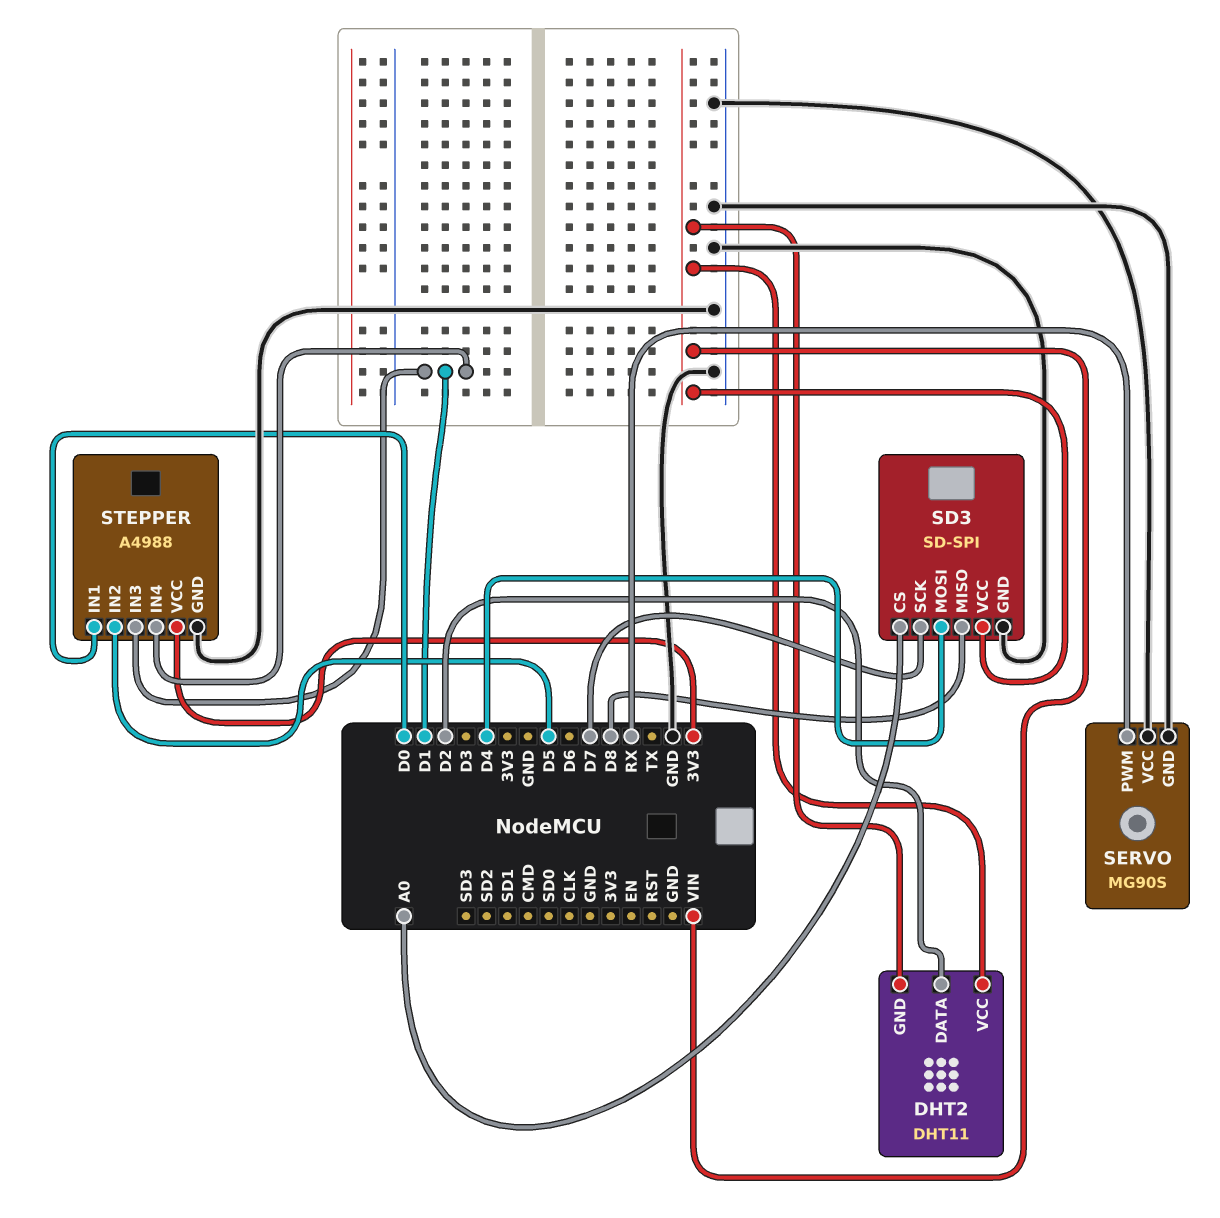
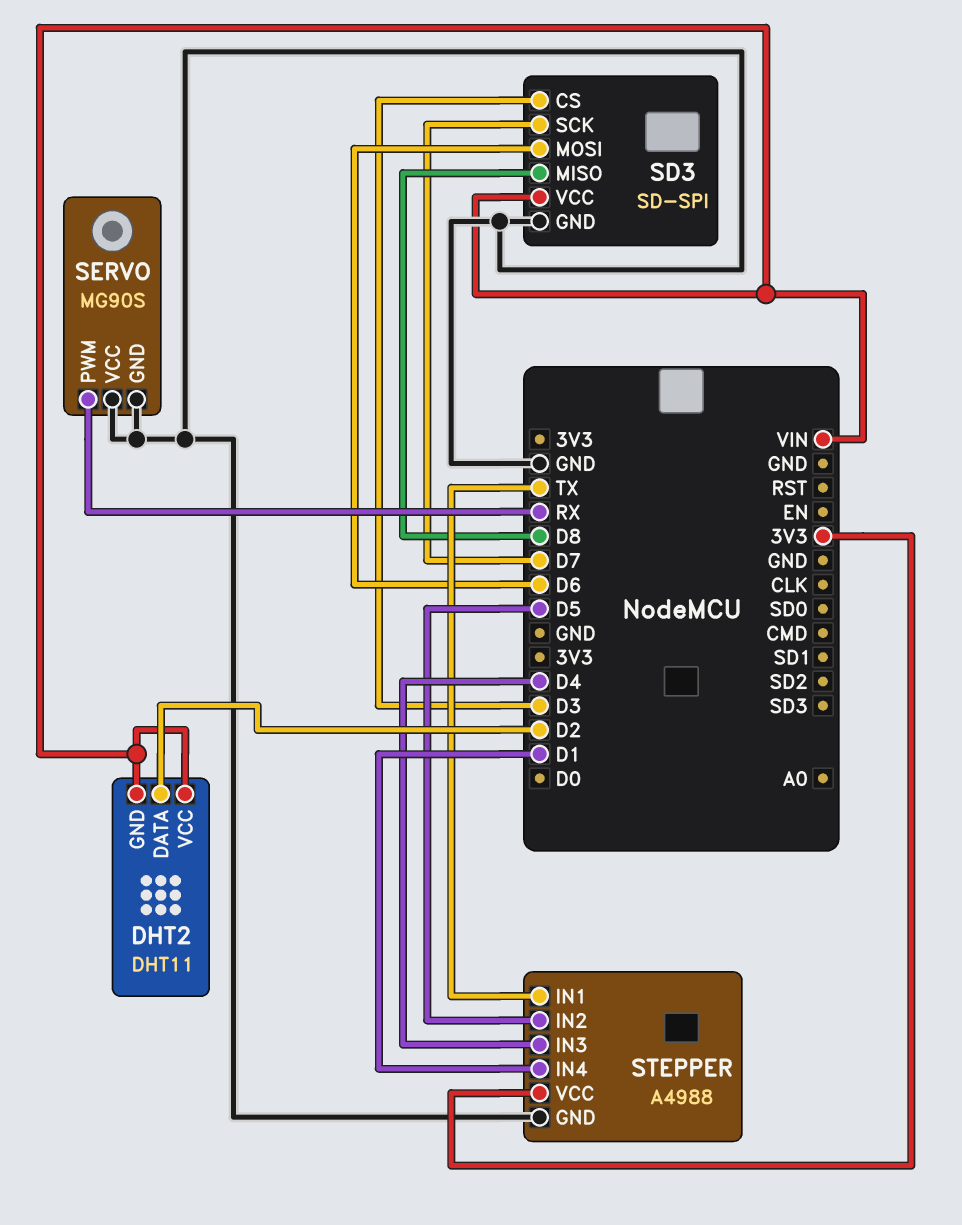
SD3 pin CS: A0 -> D3
SD3 pin MOSI: D4 -> D6
STEPPER pin IN1: D0 -> TX
STEPPER pin IN3: D1 -> D4

